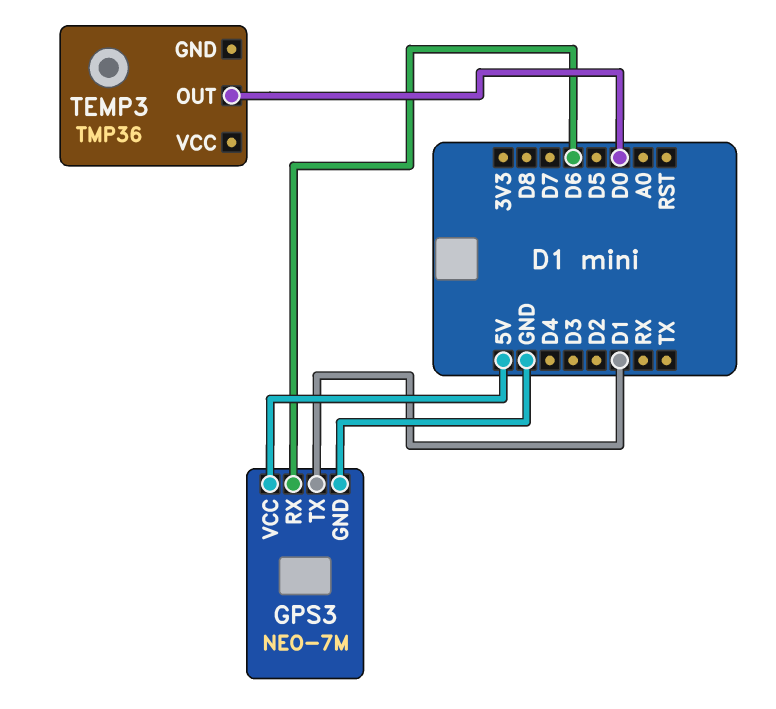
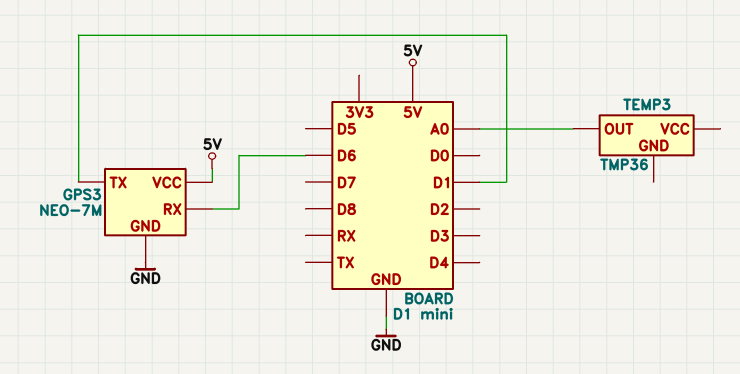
TEMP3 pin OUT: D0 -> A0

